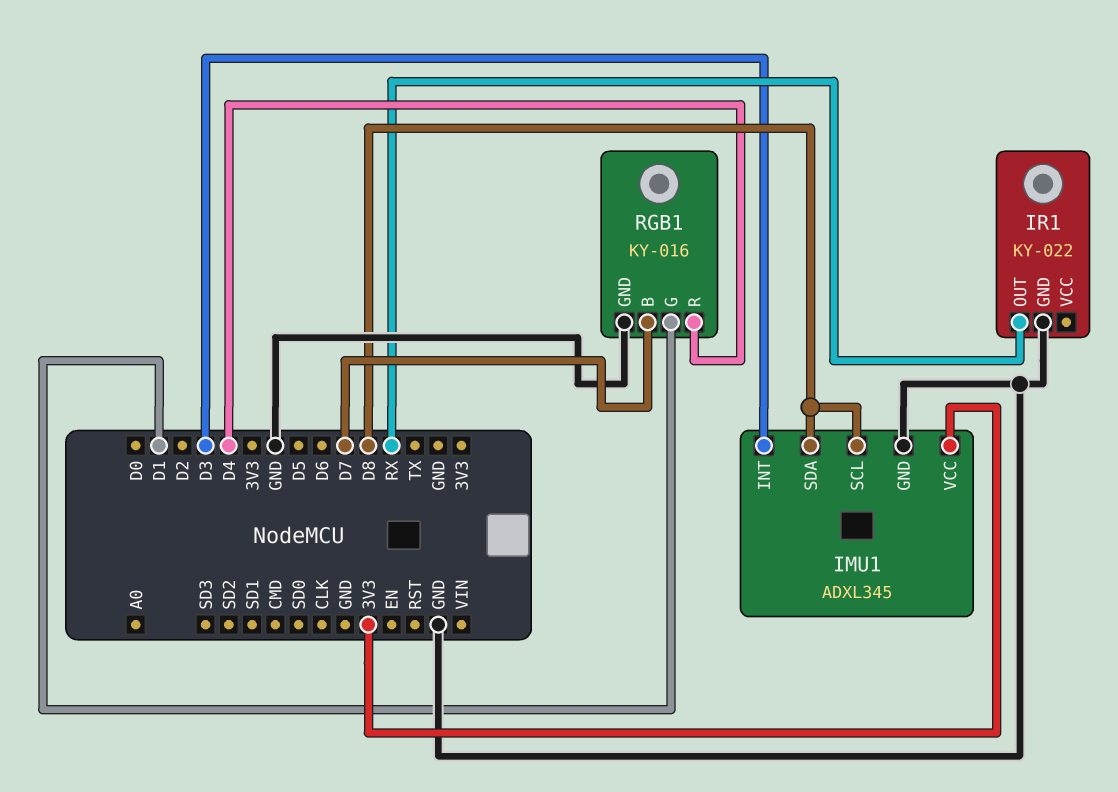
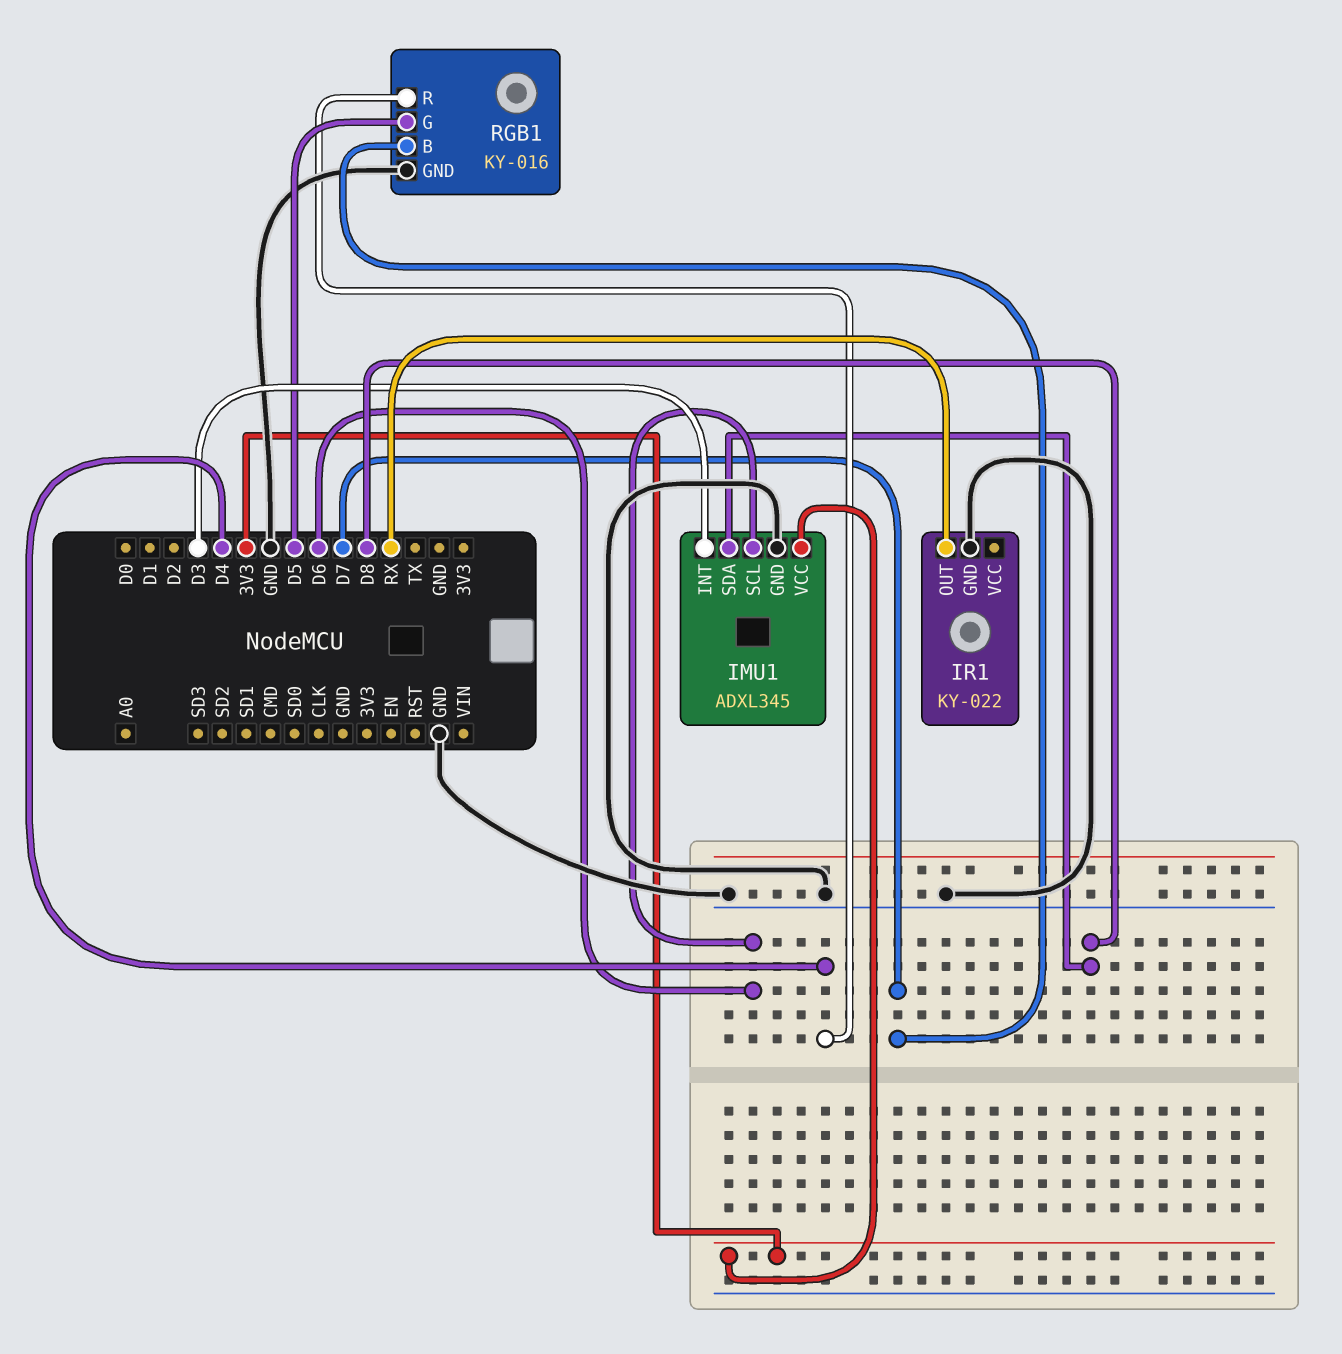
IMU1 pin SCL: D8 -> D6
RGB1 pin G: D1 -> D5

